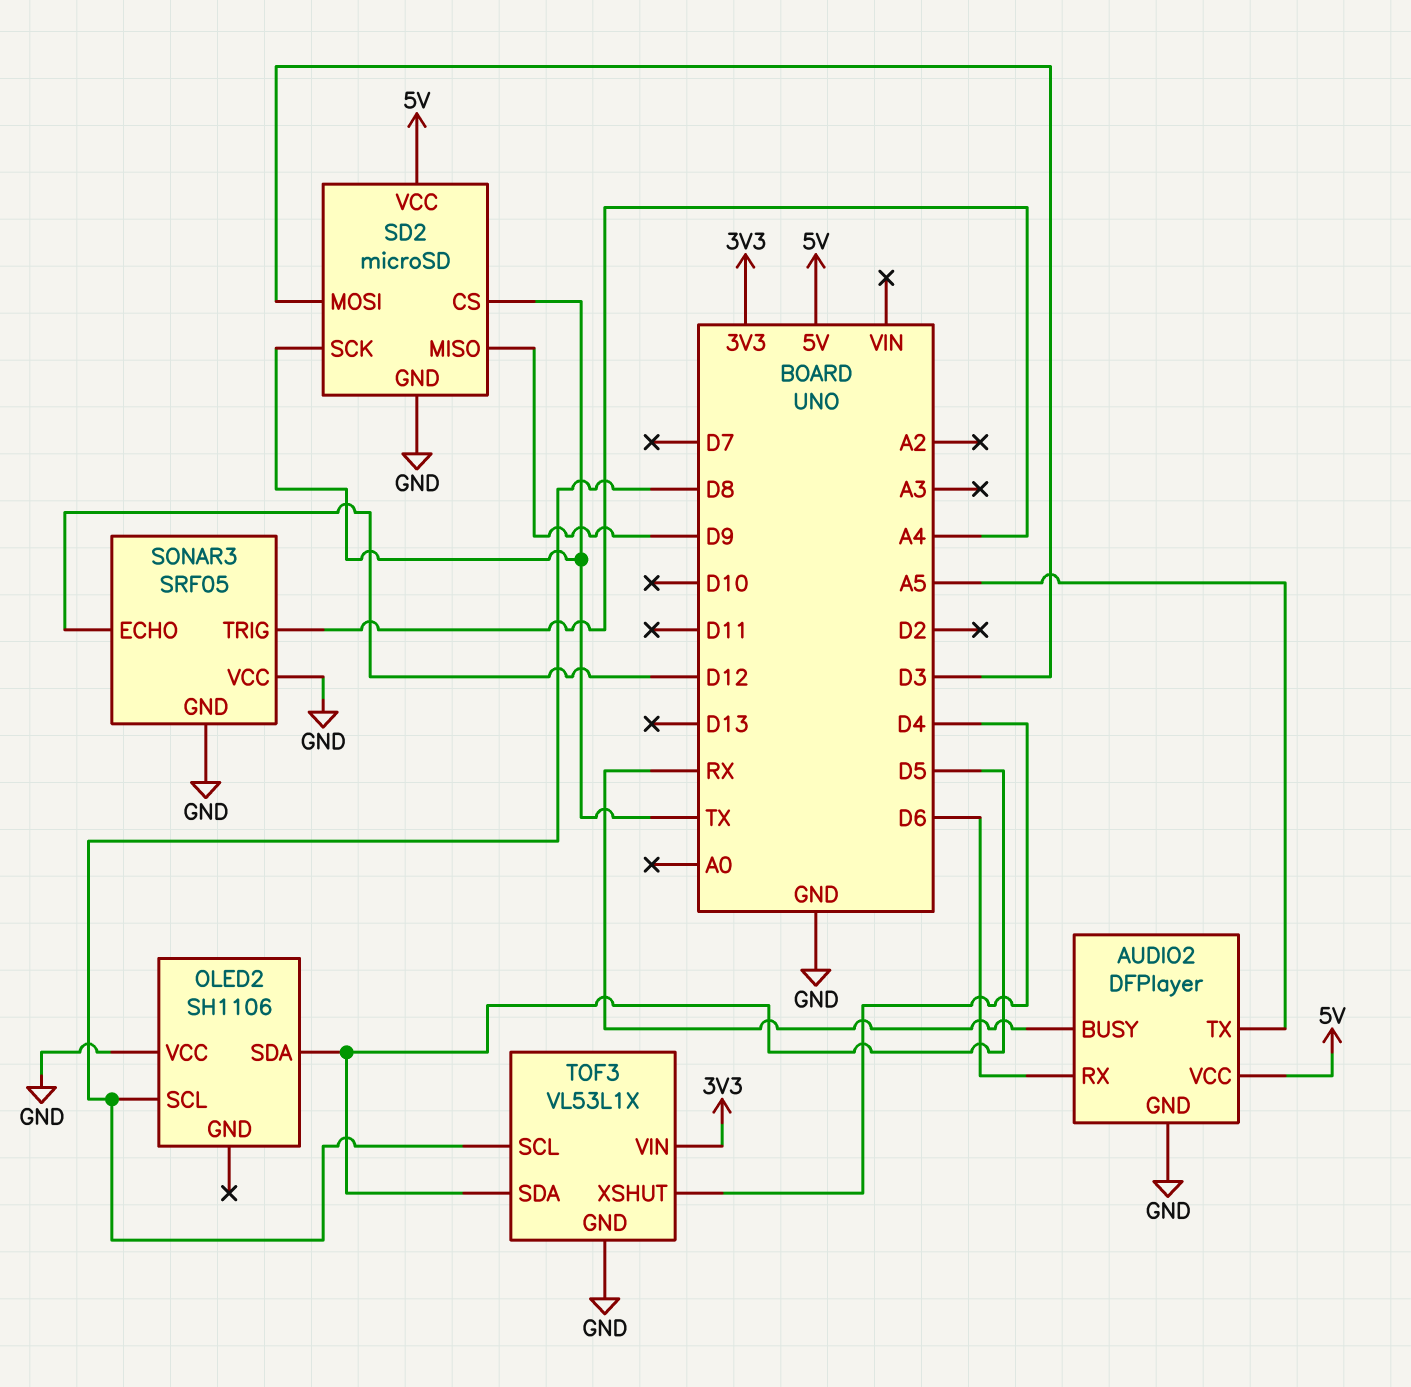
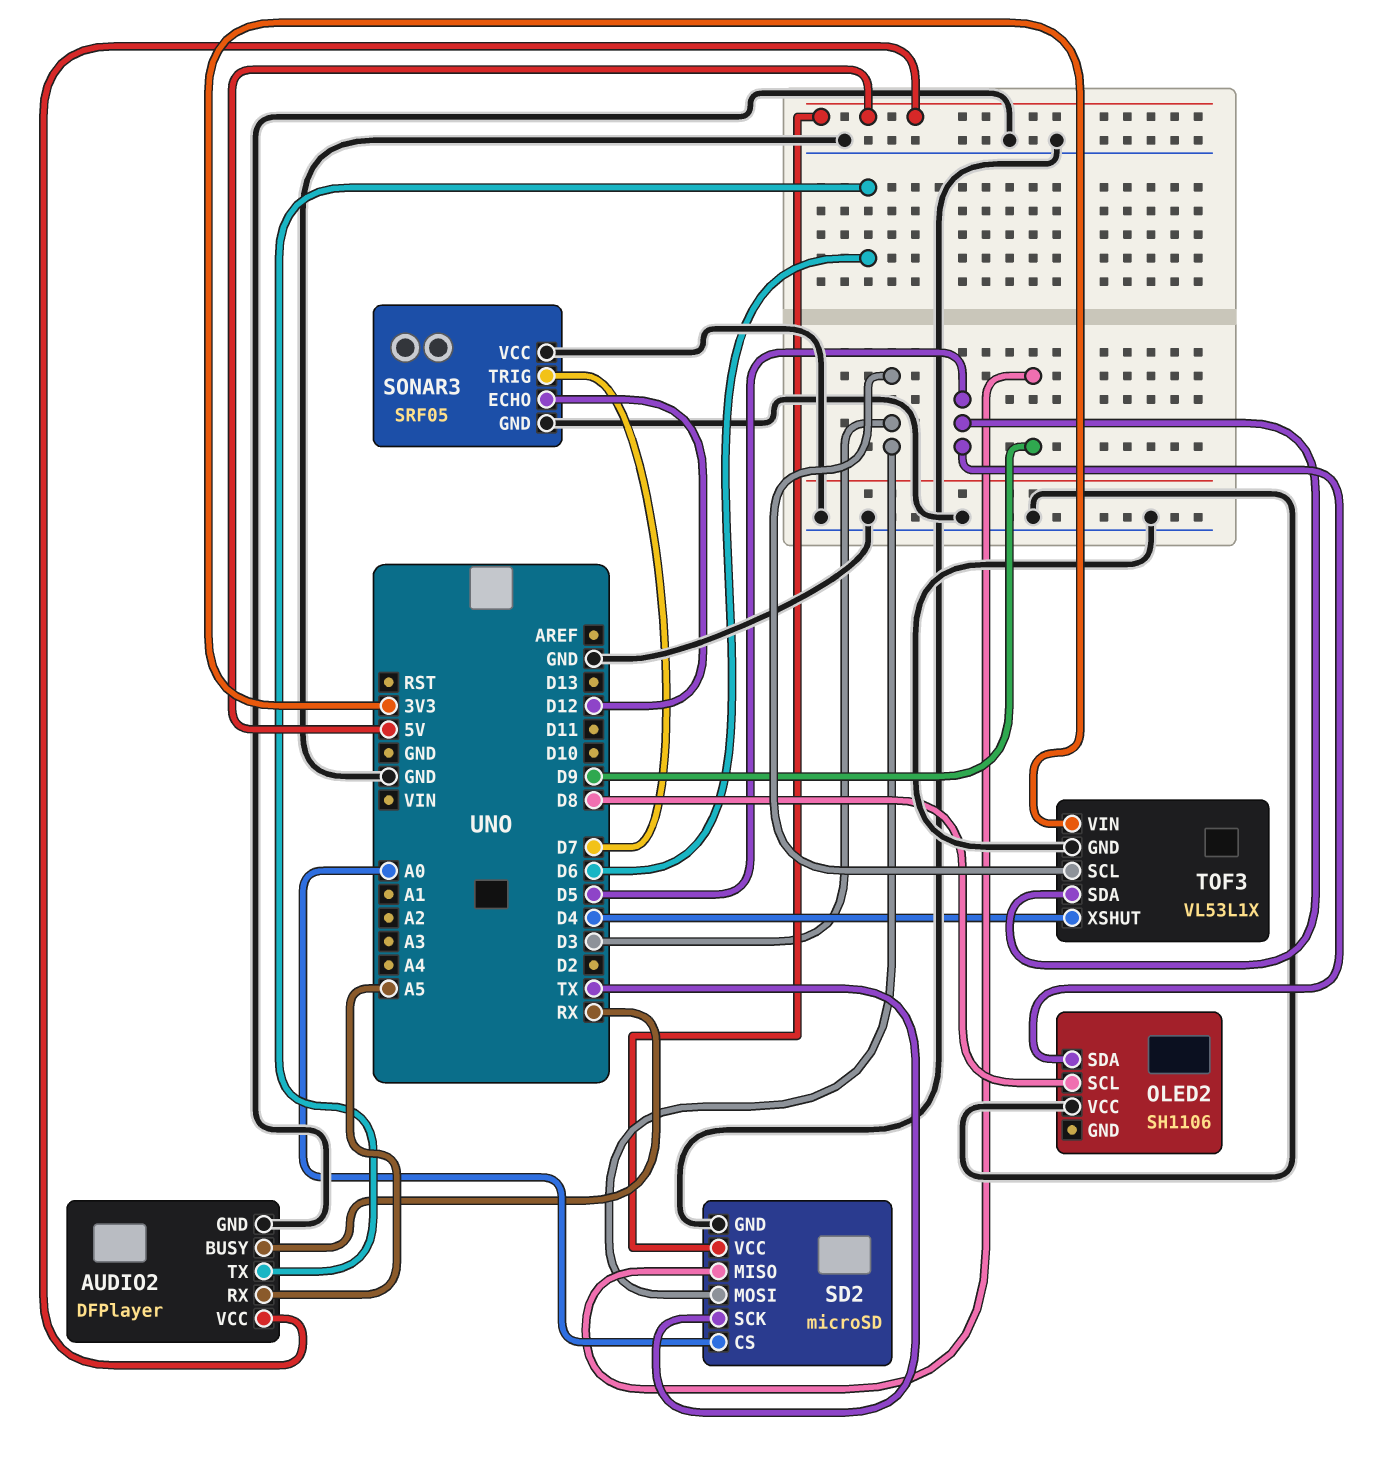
AUDIO2 pin RX: D6 -> A5
AUDIO2 pin TX: A5 -> D6
SD2 pin CS: TX -> A0
SONAR3 pin TRIG: A4 -> D7
TOF3 pin SCL: D8 -> D3

